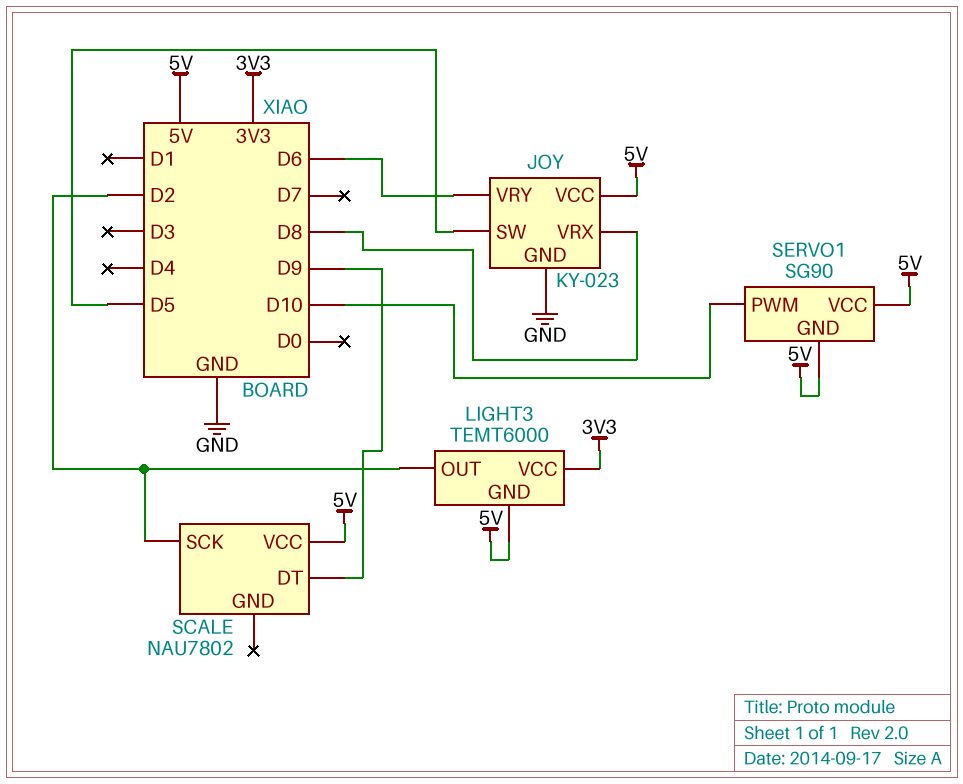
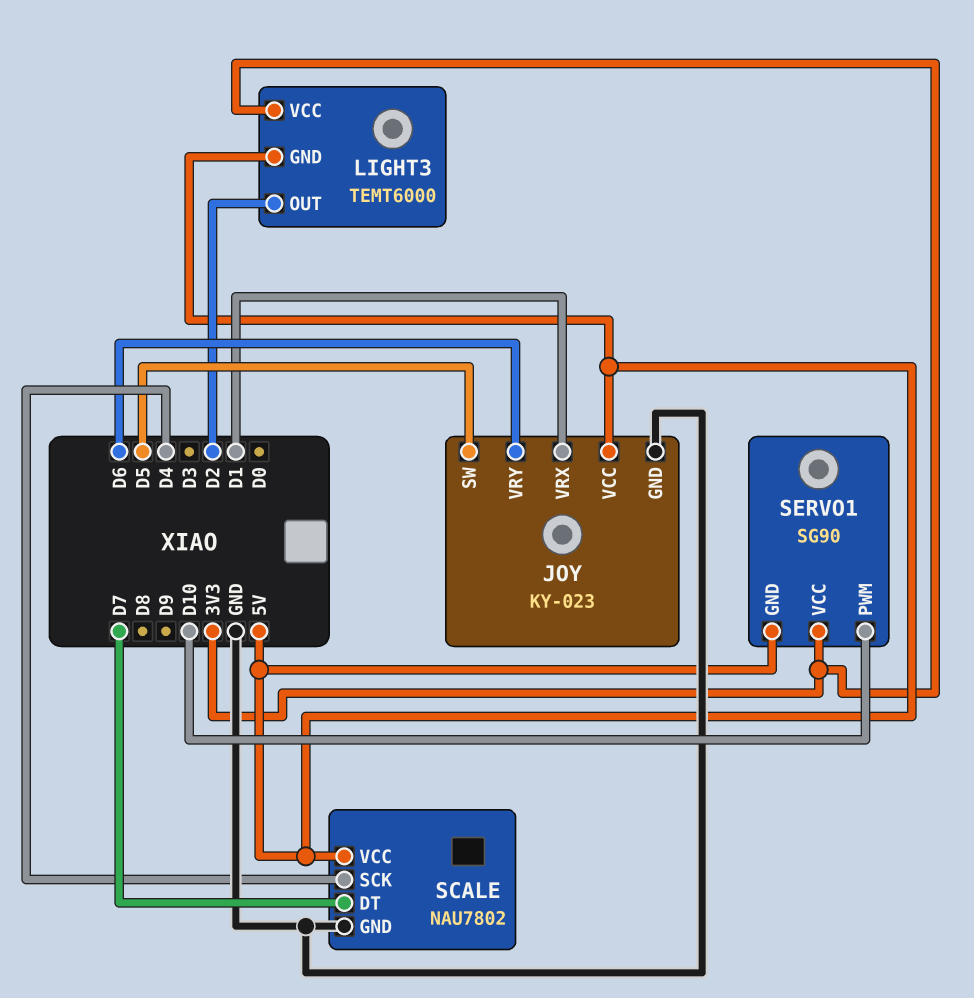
JOY pin VRX: D8 -> D1
SCALE pin DT: D9 -> D7
SCALE pin GND: none -> GND
SCALE pin SCK: D2 -> D4
SERVO1 pin VCC: 5V -> 3V3

